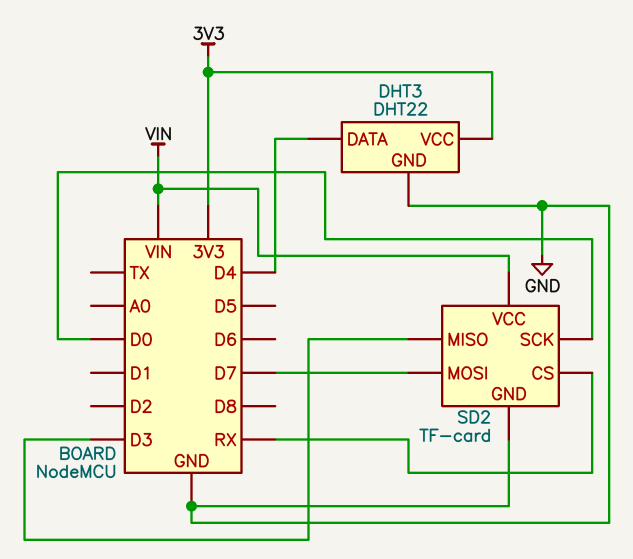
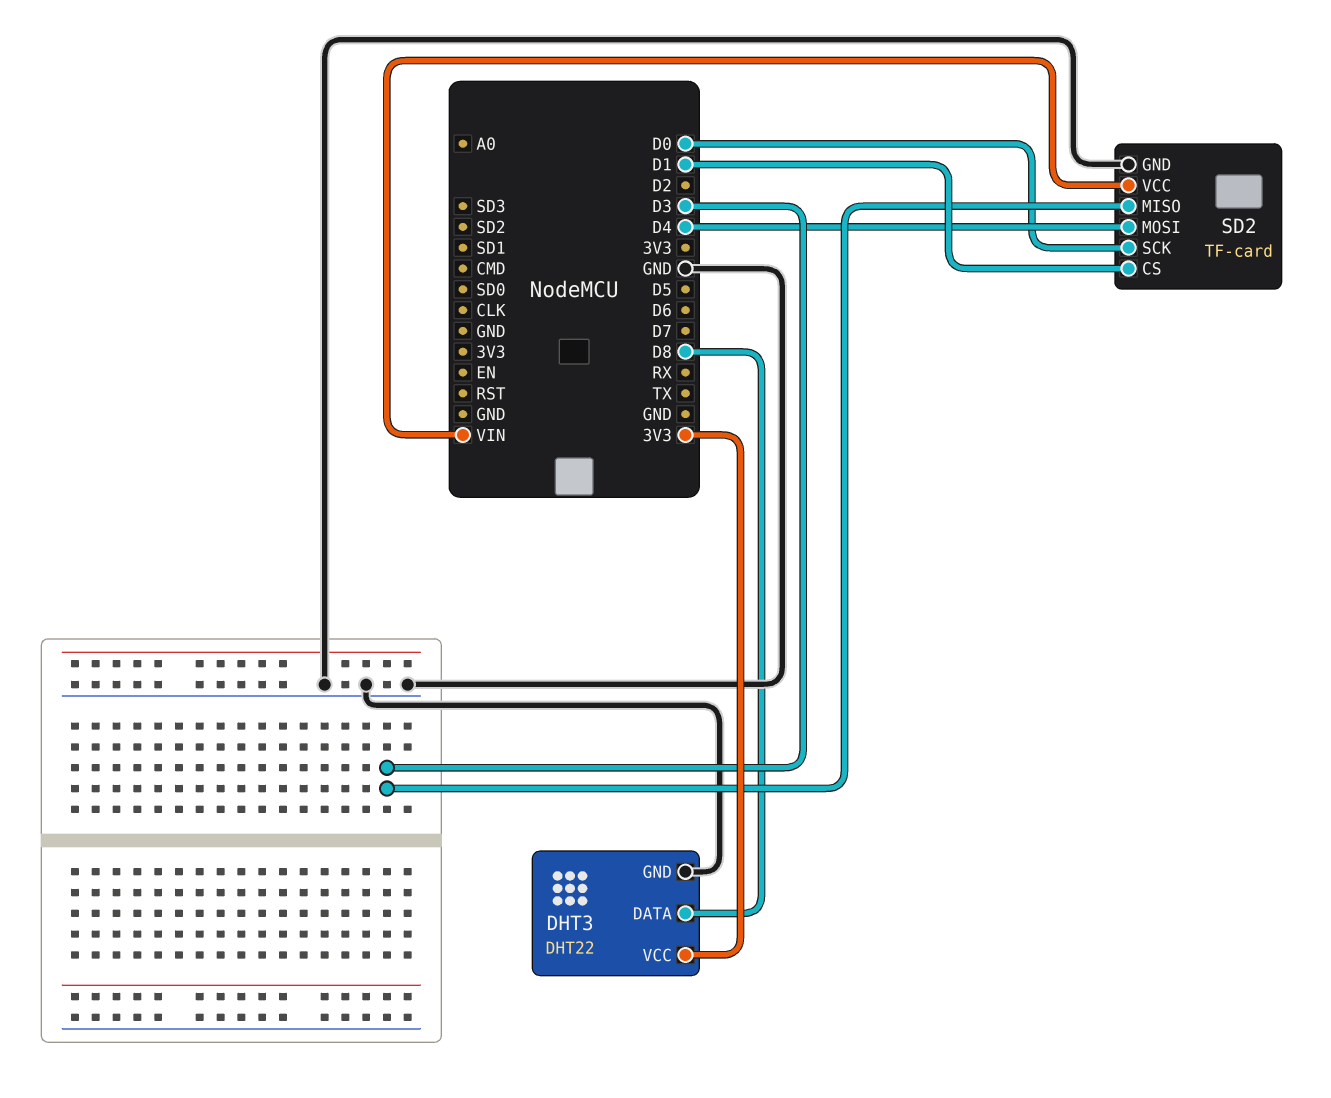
DHT3 pin DATA: D4 -> D8
SD2 pin CS: RX -> D1
SD2 pin MOSI: D7 -> D4

